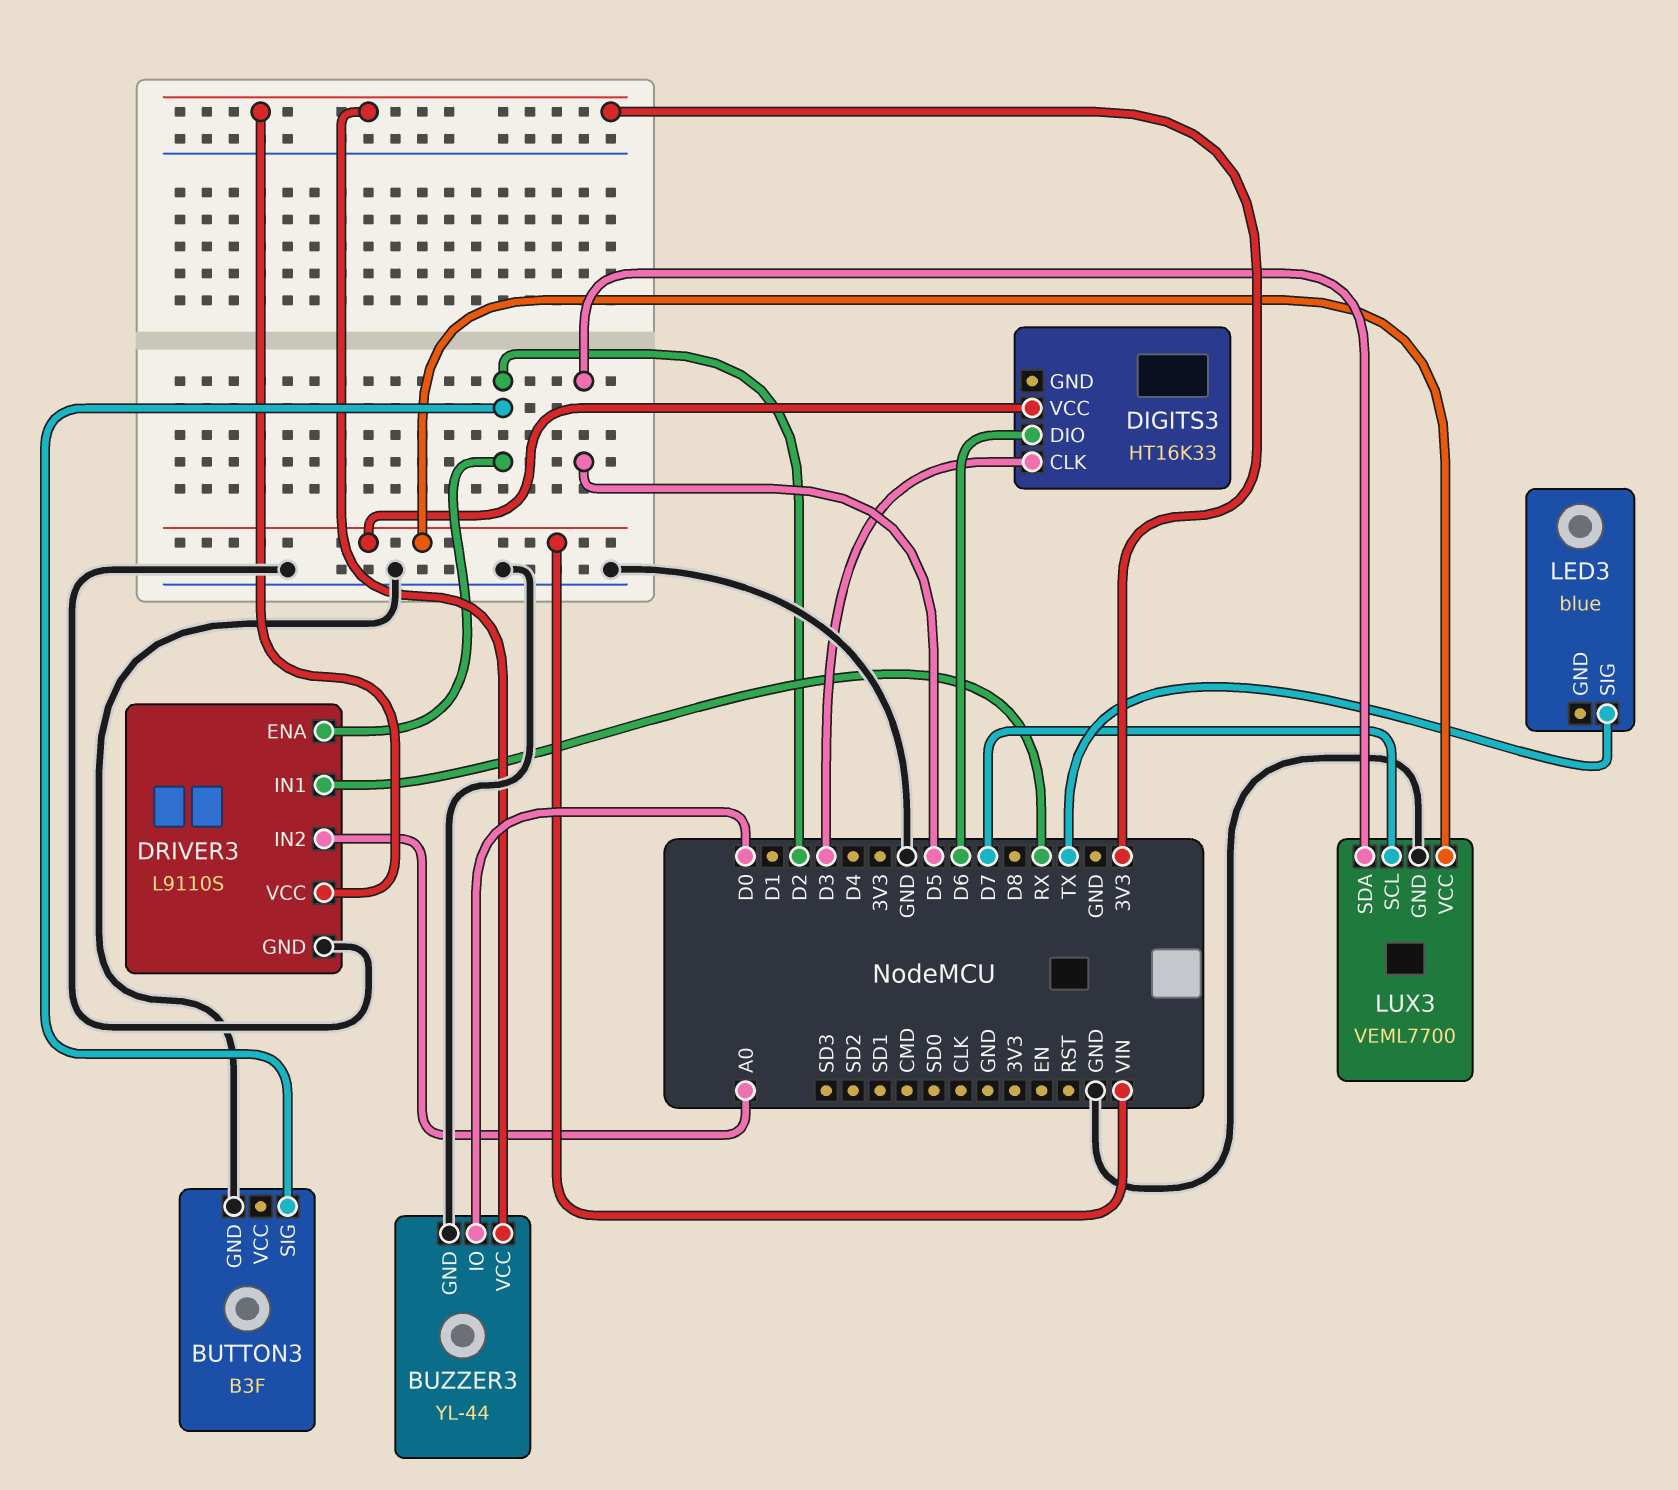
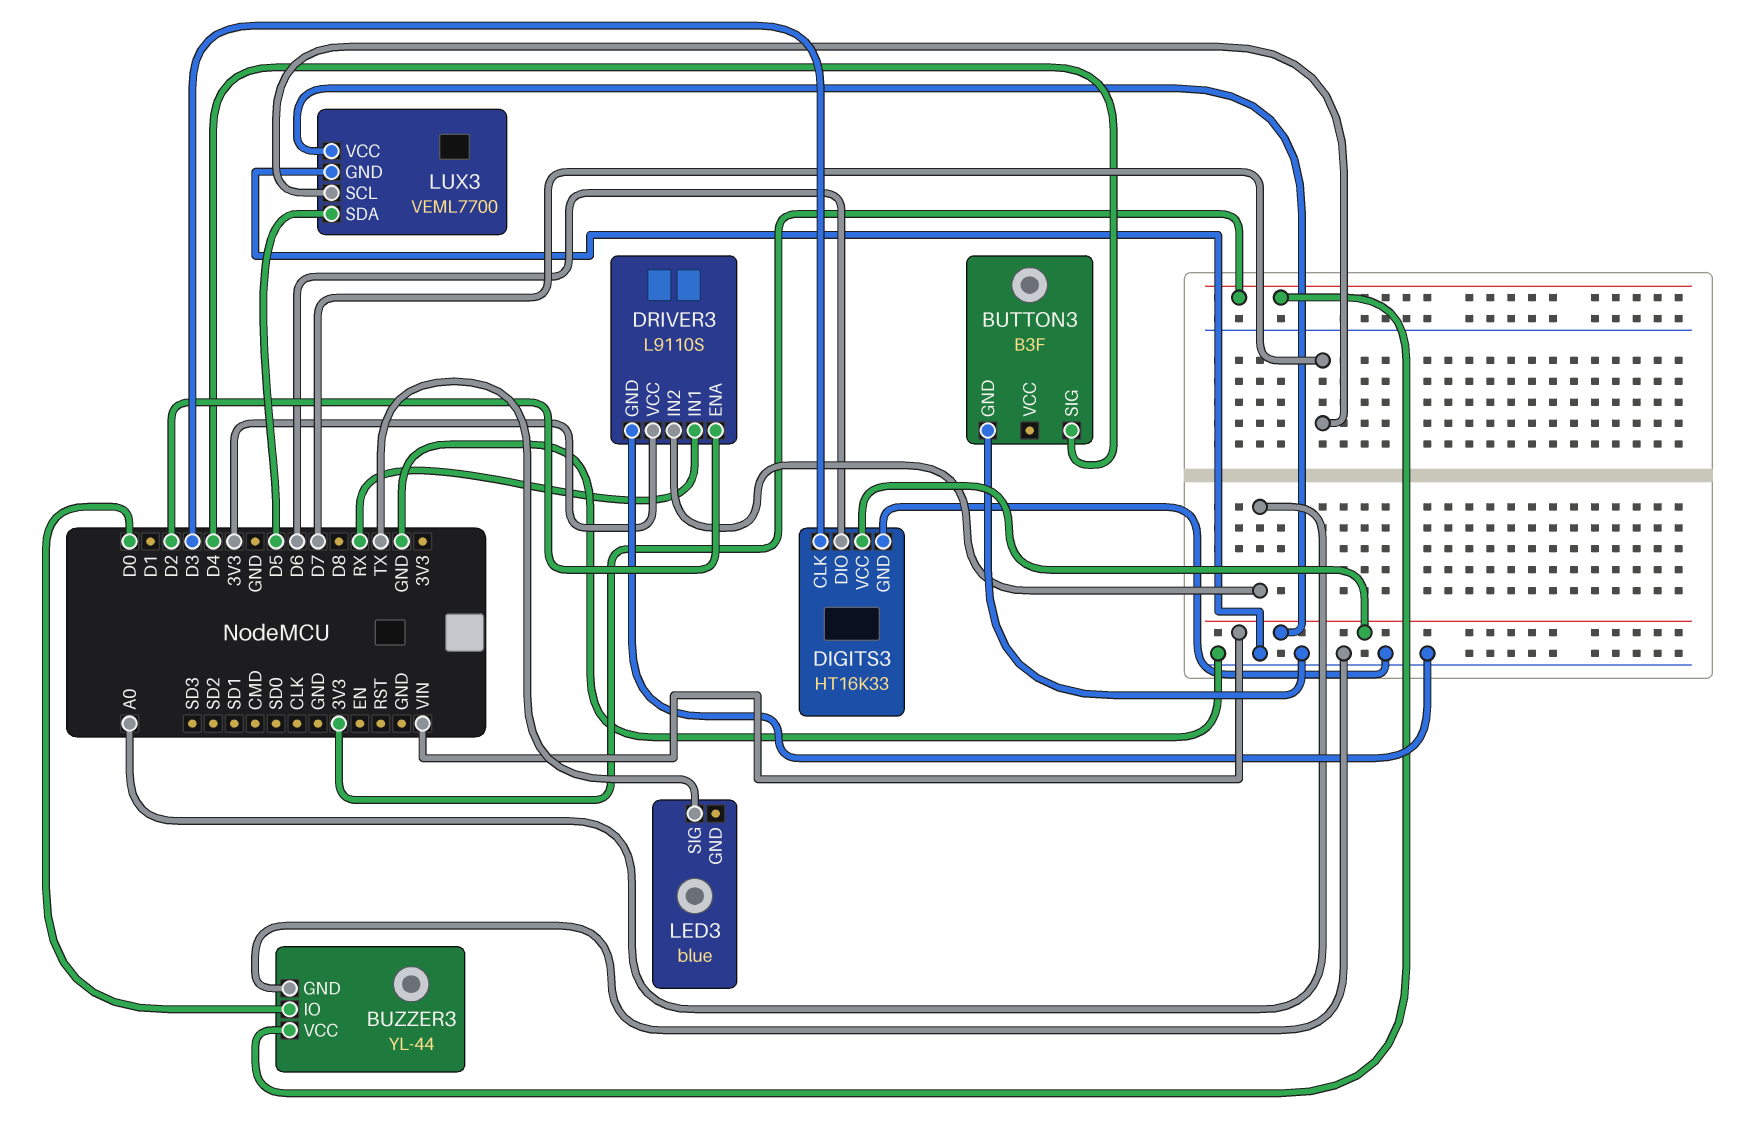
BUTTON3 pin SIG: D2 -> D4
DIGITS3 pin GND: none -> GND

